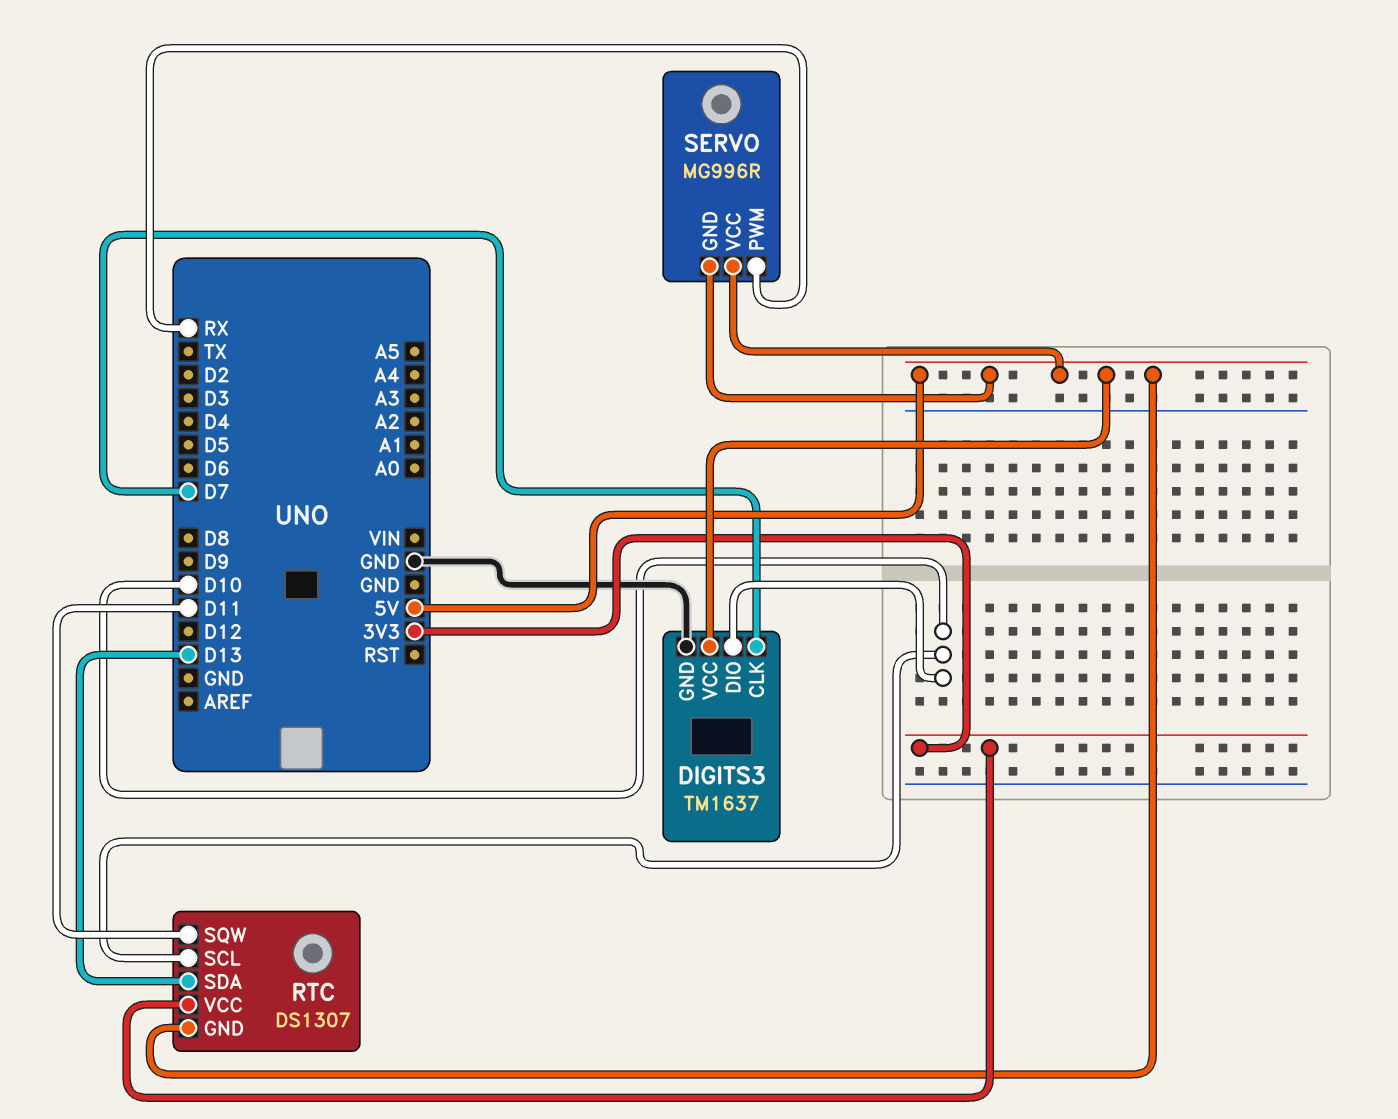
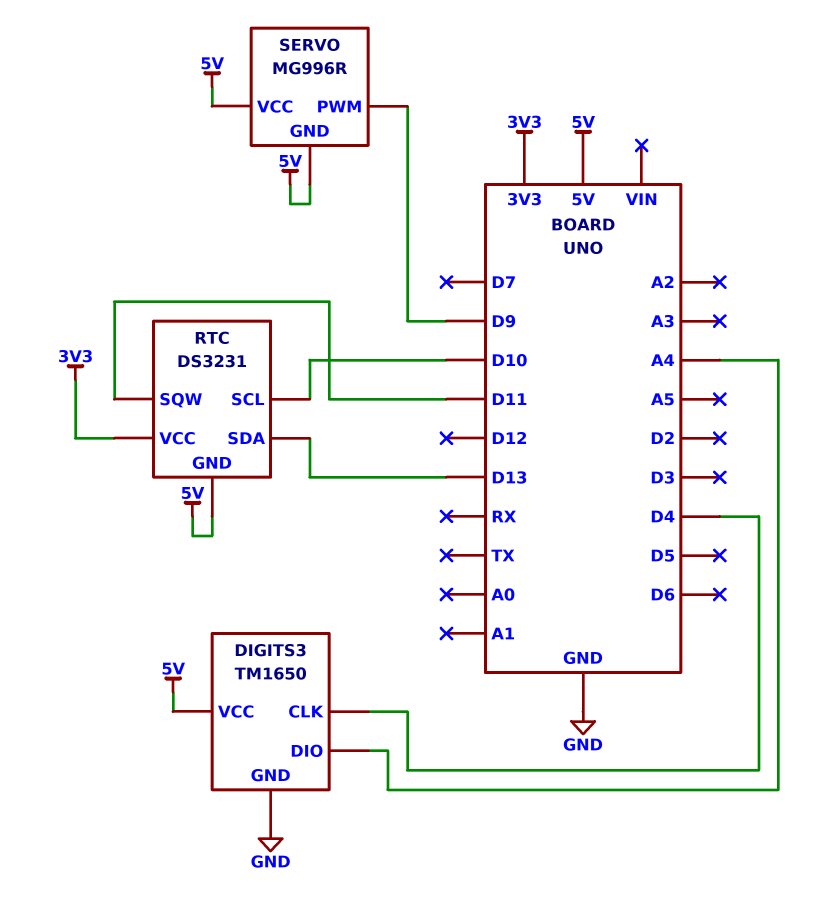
DIGITS3: TM1637 -> TM1650
DIGITS3 pin CLK: D7 -> D4
DIGITS3 pin DIO: D10 -> A4
RTC: DS1307 -> DS3231
SERVO pin PWM: RX -> D9

